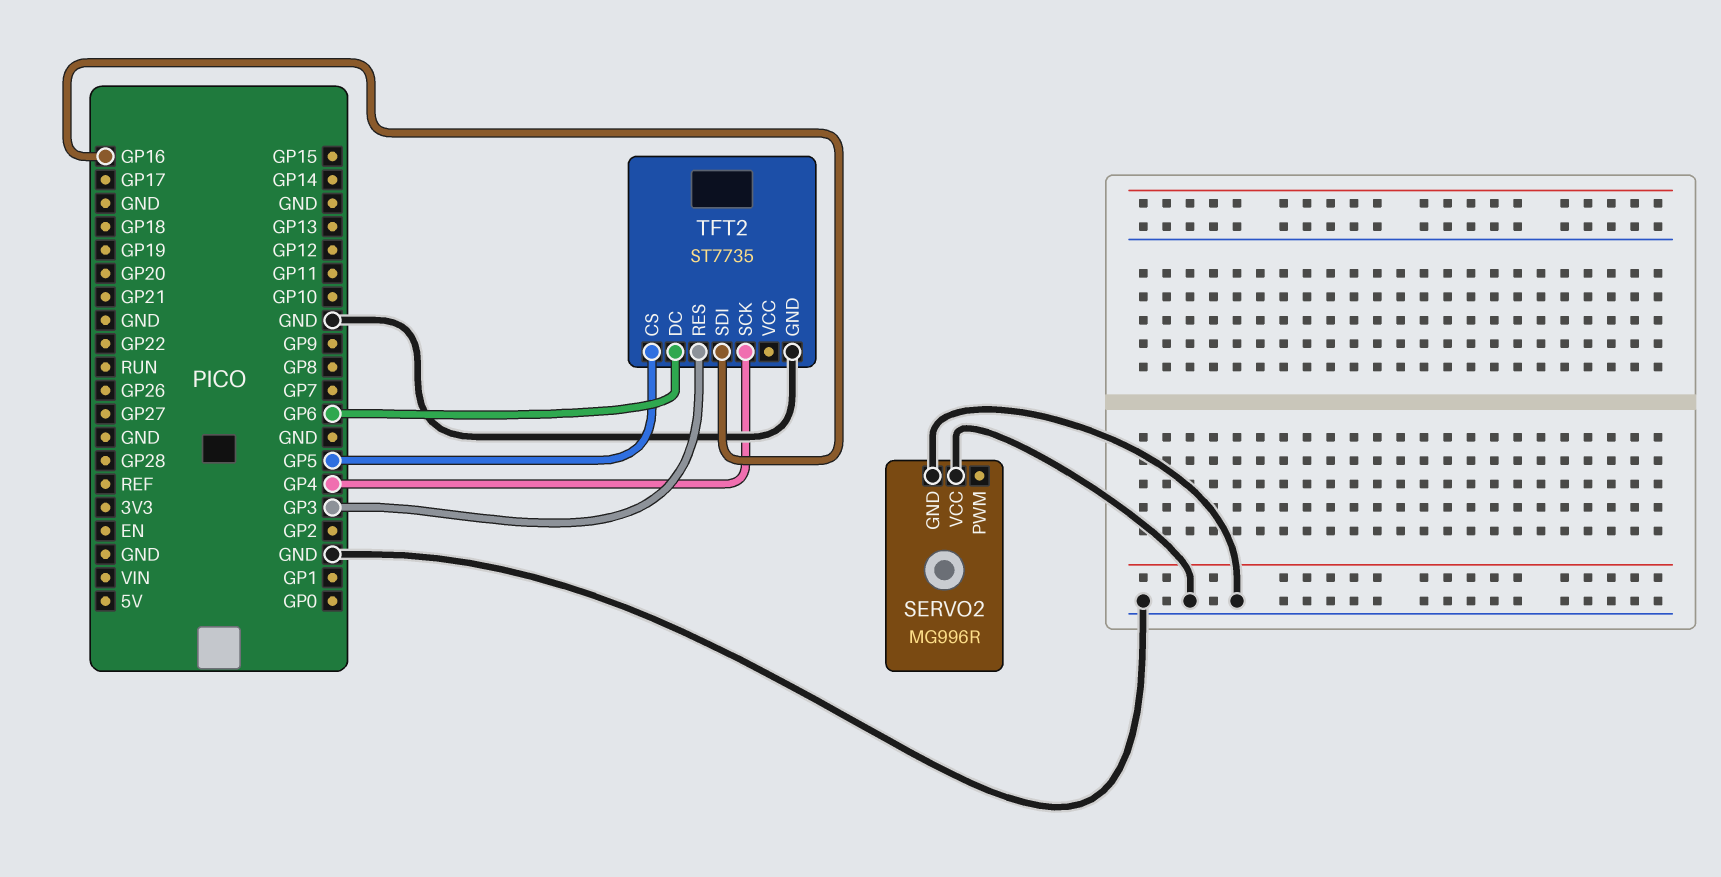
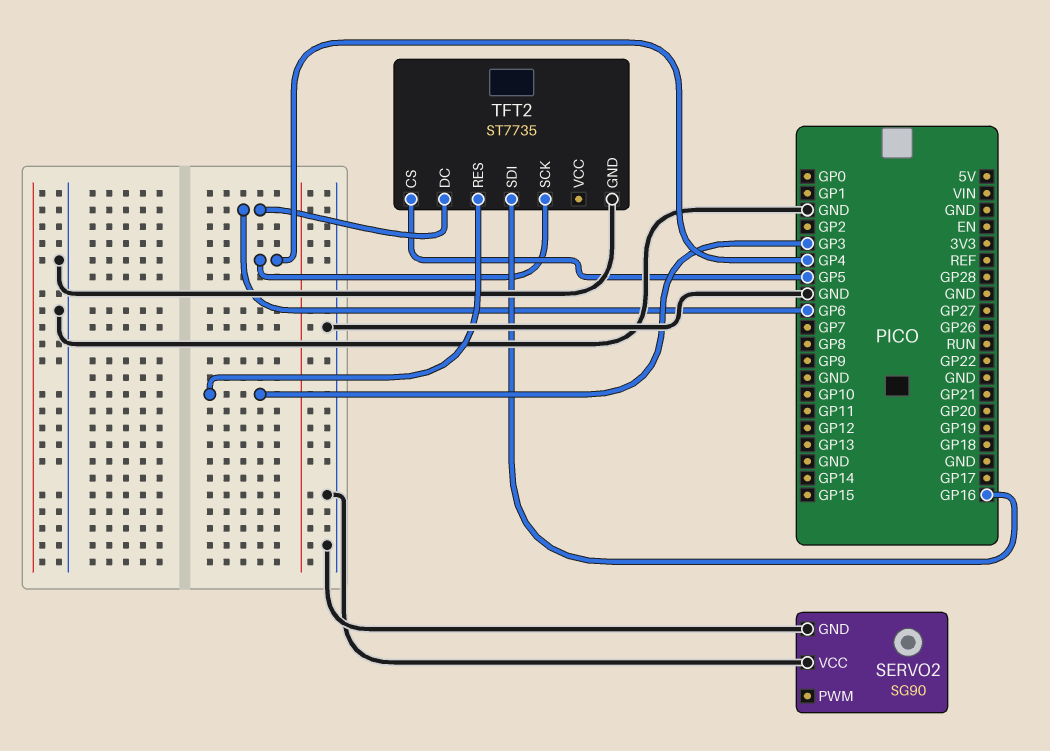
SERVO2: MG996R -> SG90

